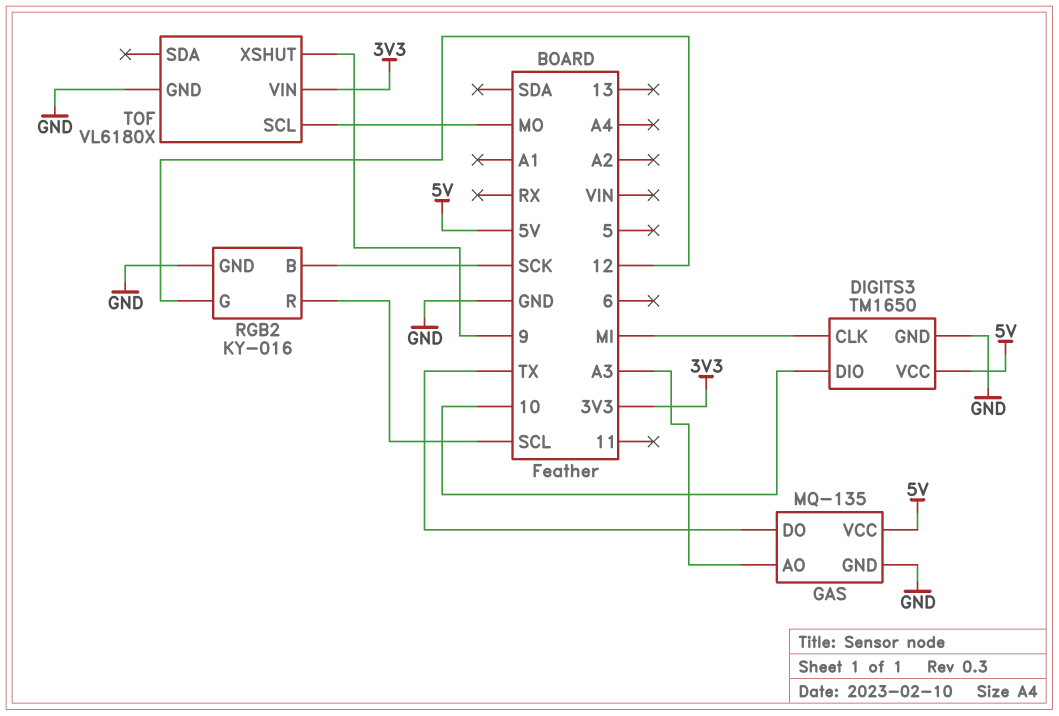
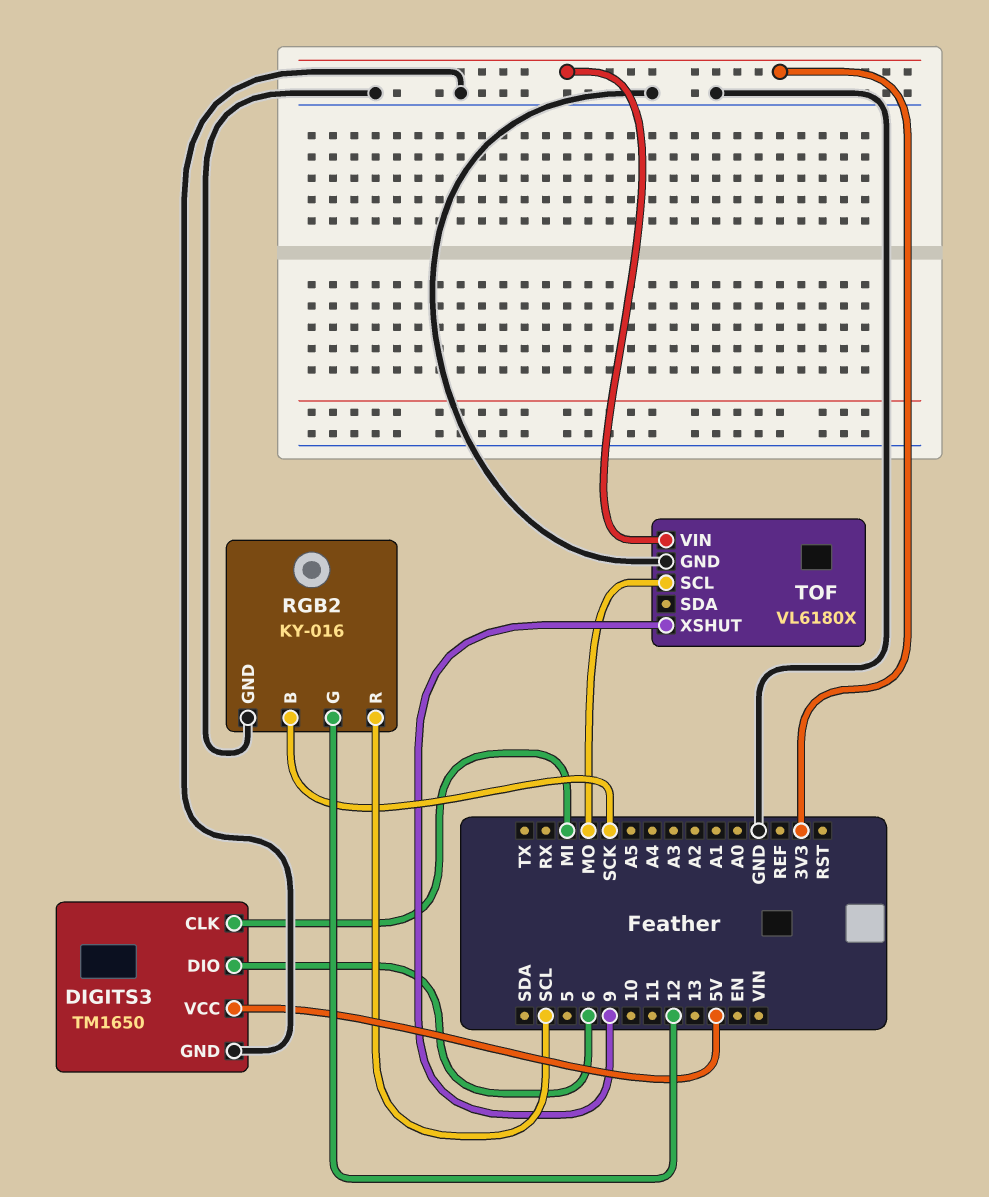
DIGITS3 pin DIO: 10 -> 6
GAS: MQ-135 -> none
GAS pin AO: A3 -> none
GAS pin DO: TX -> none
GAS pin GND: GND -> none
GAS pin VCC: 5V -> none

